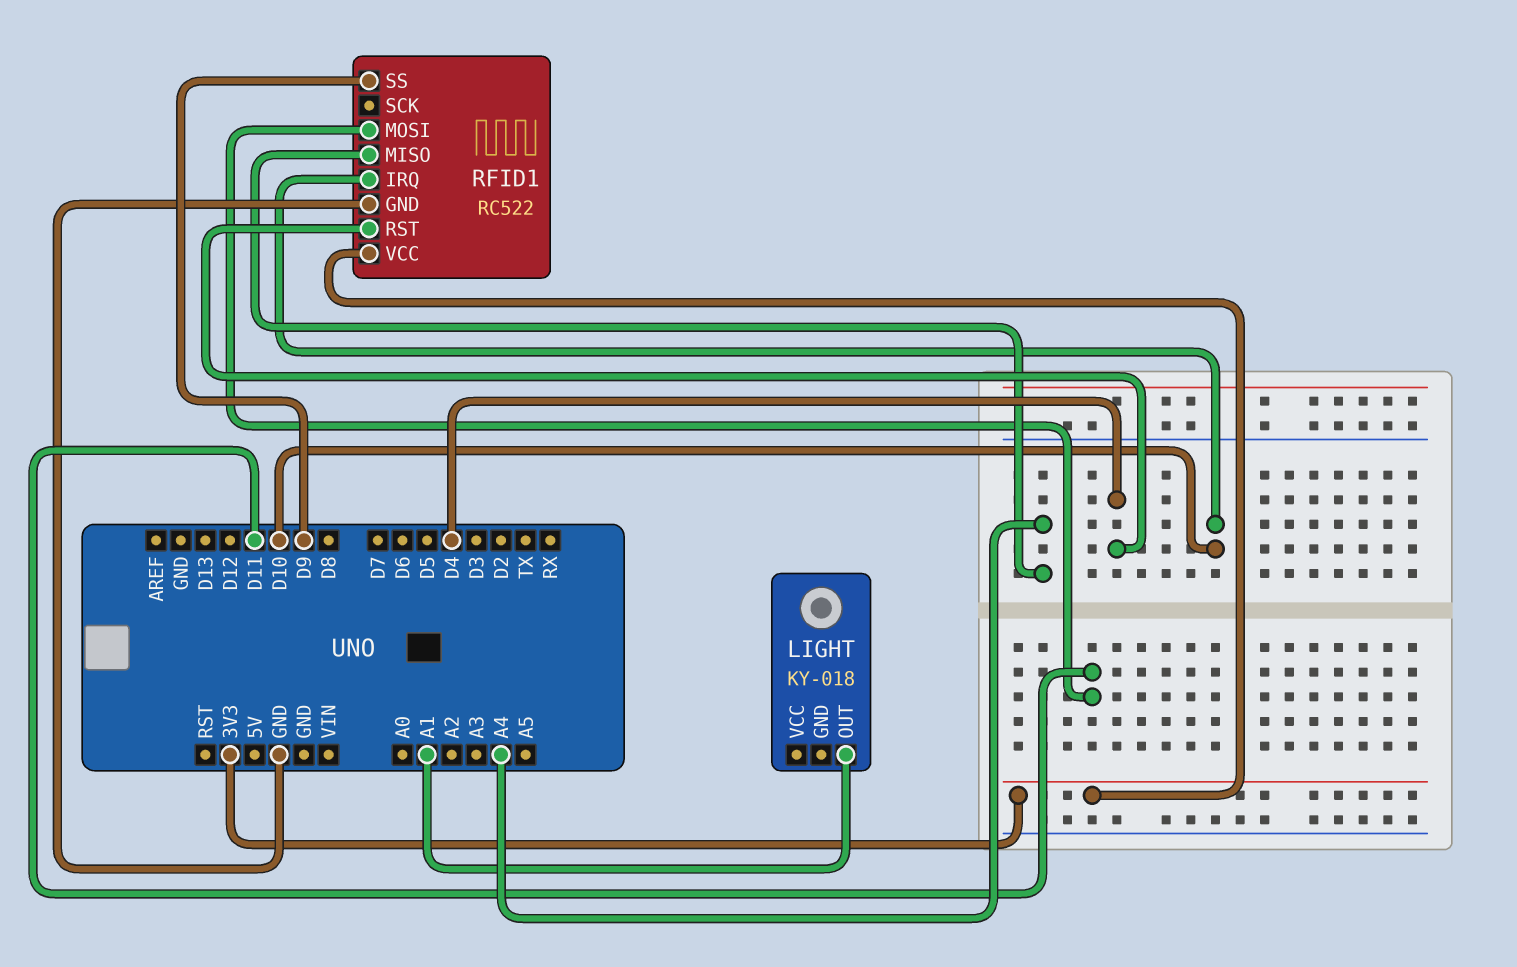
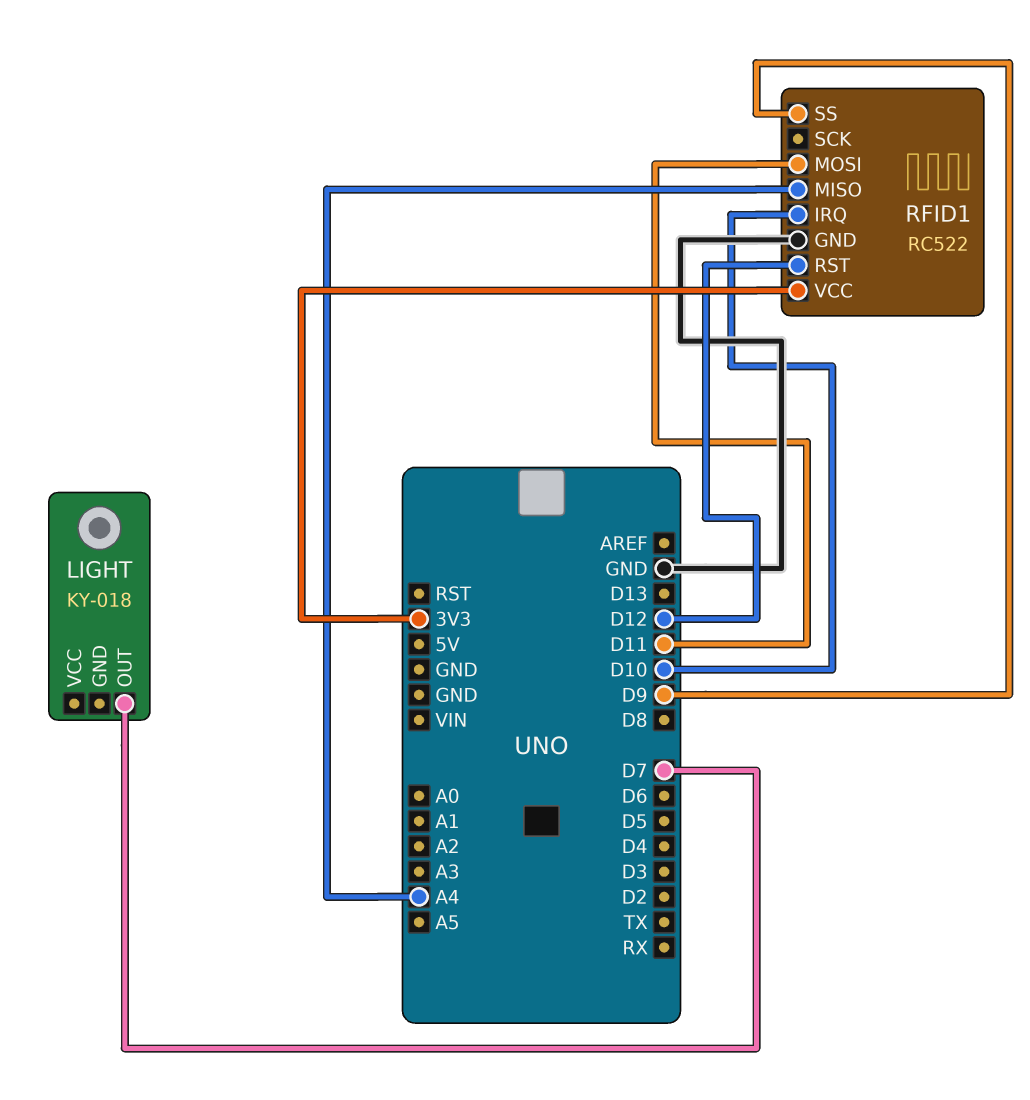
LIGHT pin OUT: A1 -> D7
RFID1 pin RST: D4 -> D12

